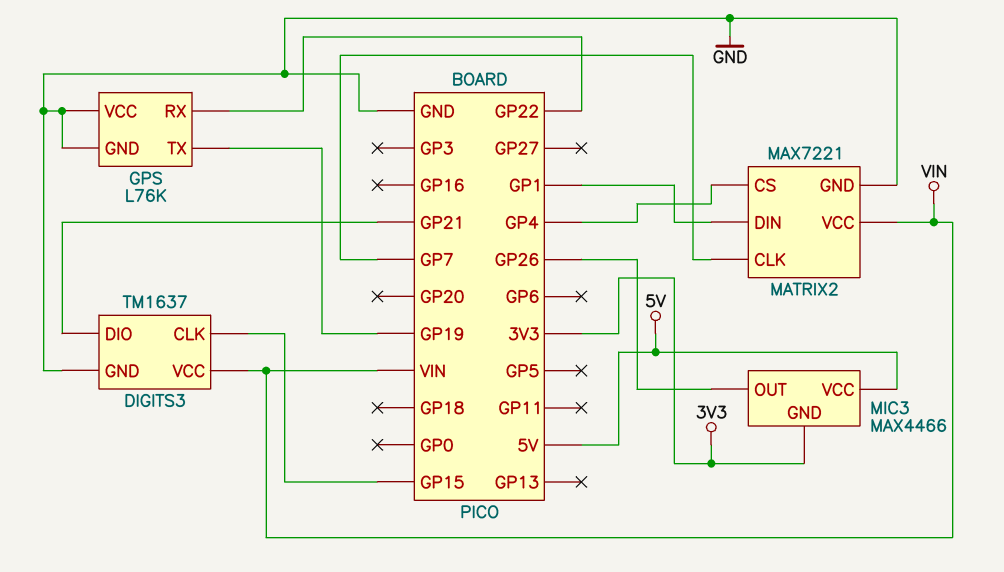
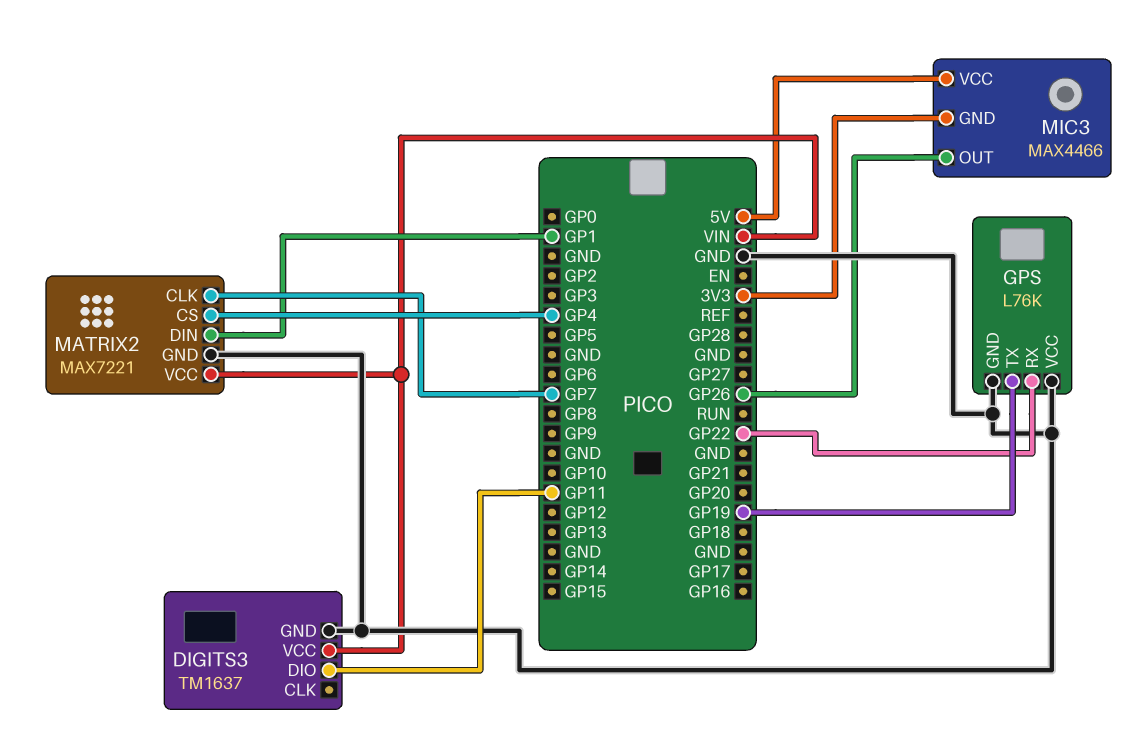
DIGITS3 pin CLK: GP15 -> none
DIGITS3 pin DIO: GP21 -> GP11

